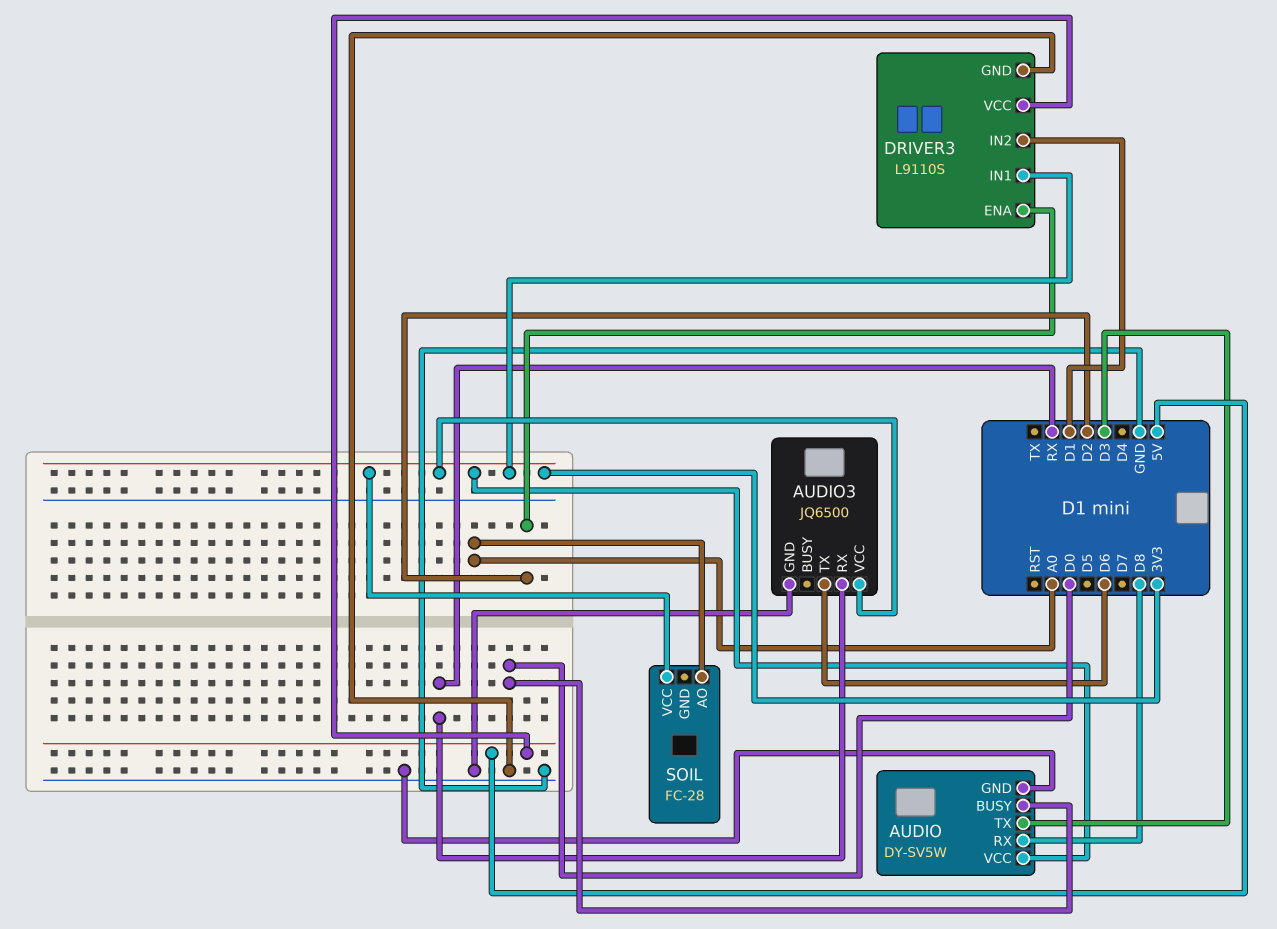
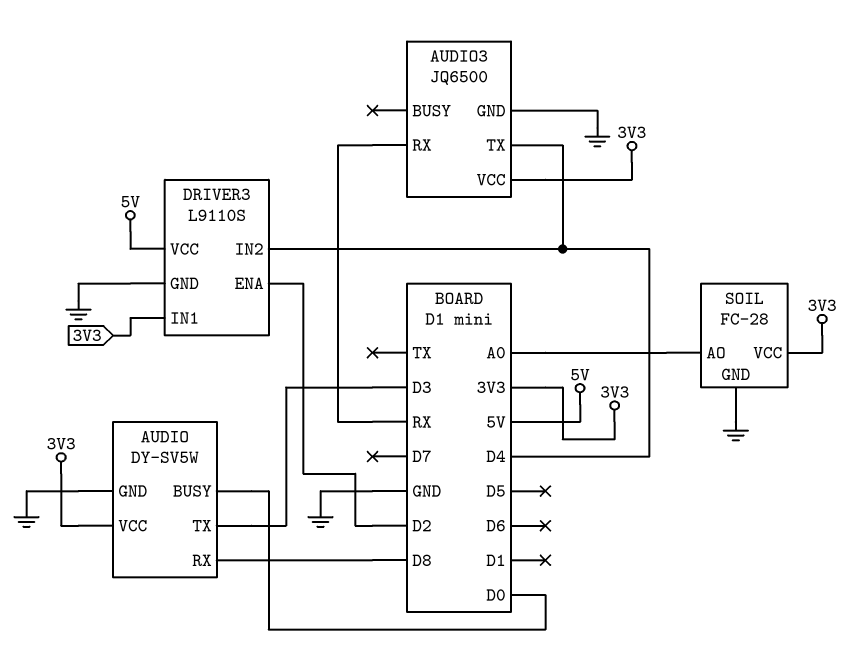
AUDIO3 pin TX: D6 -> D4
DRIVER3 pin IN2: D1 -> D4
SOIL pin GND: none -> GND

